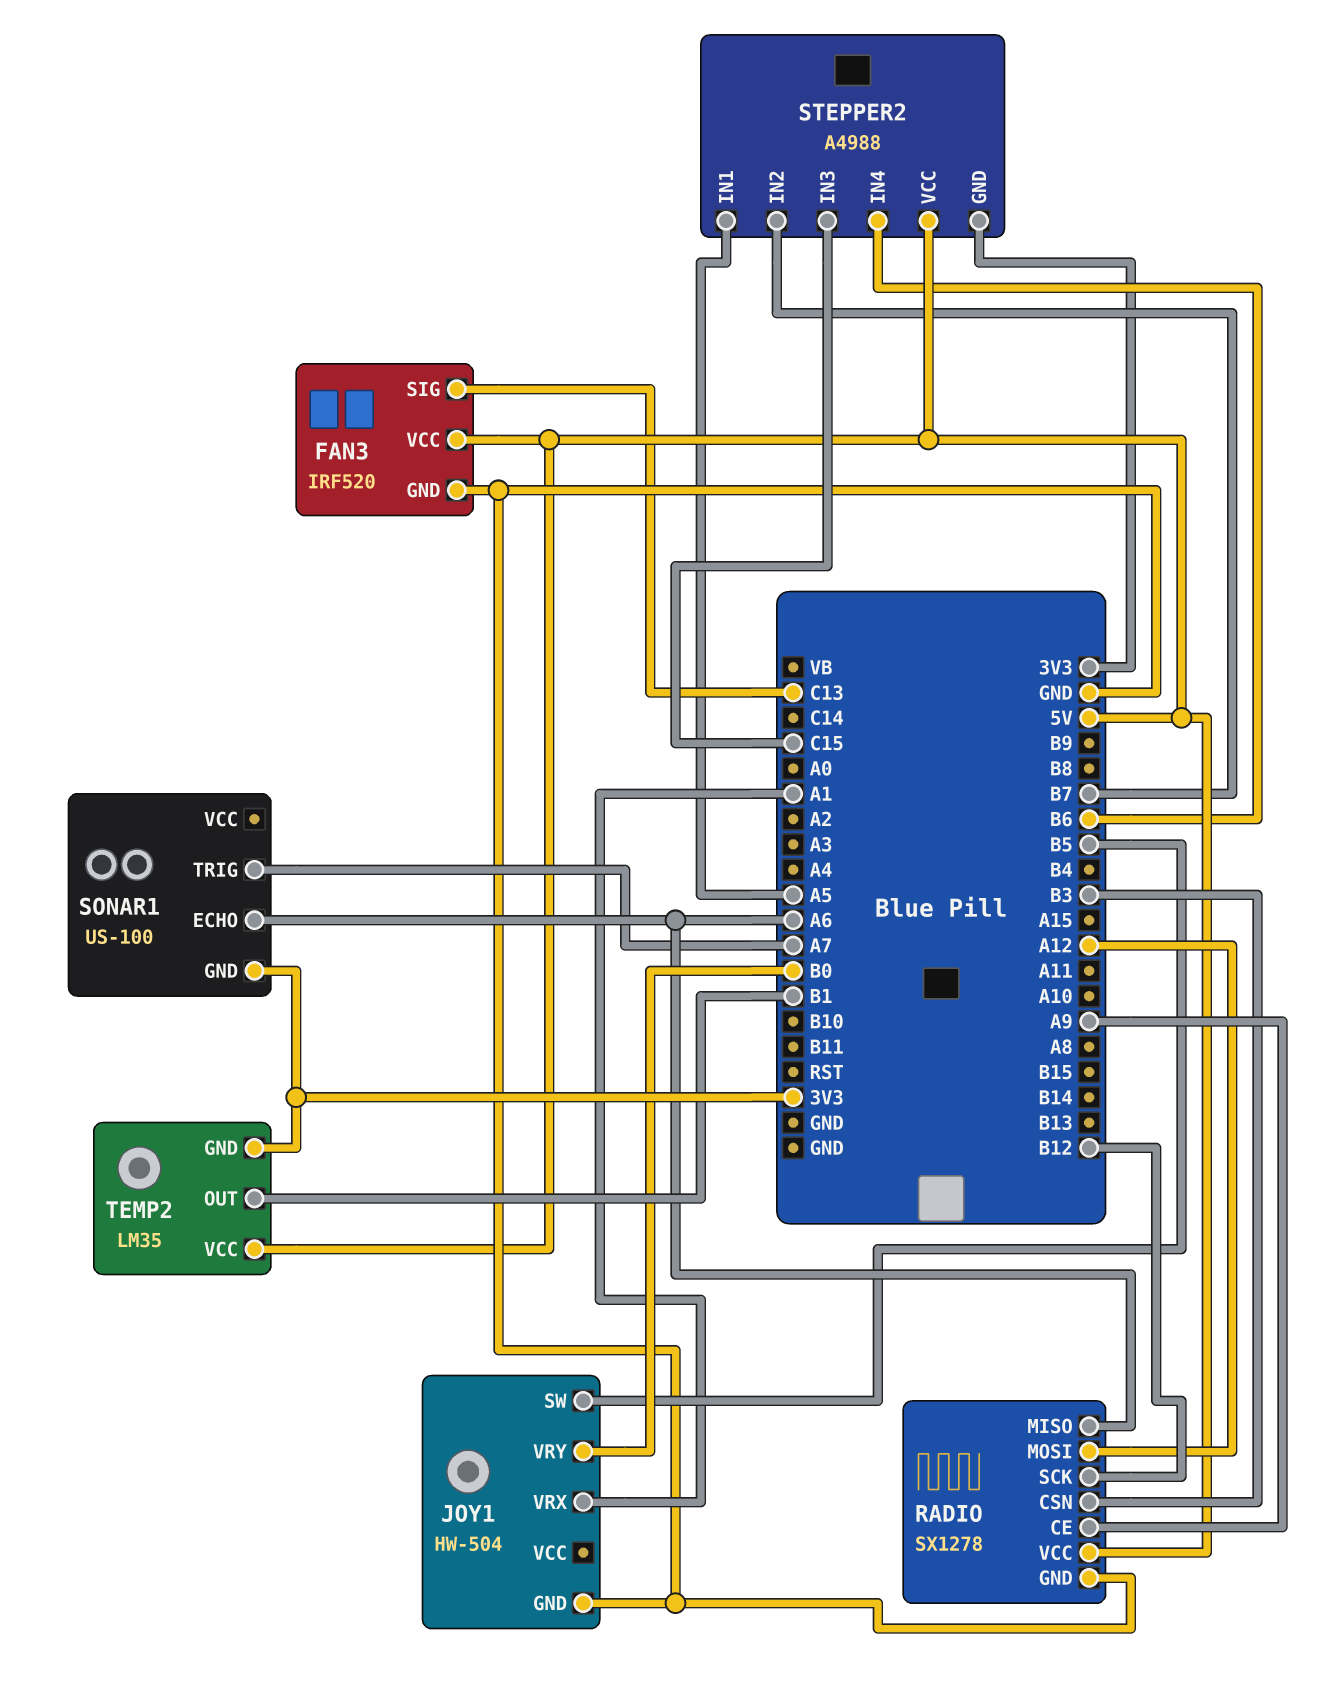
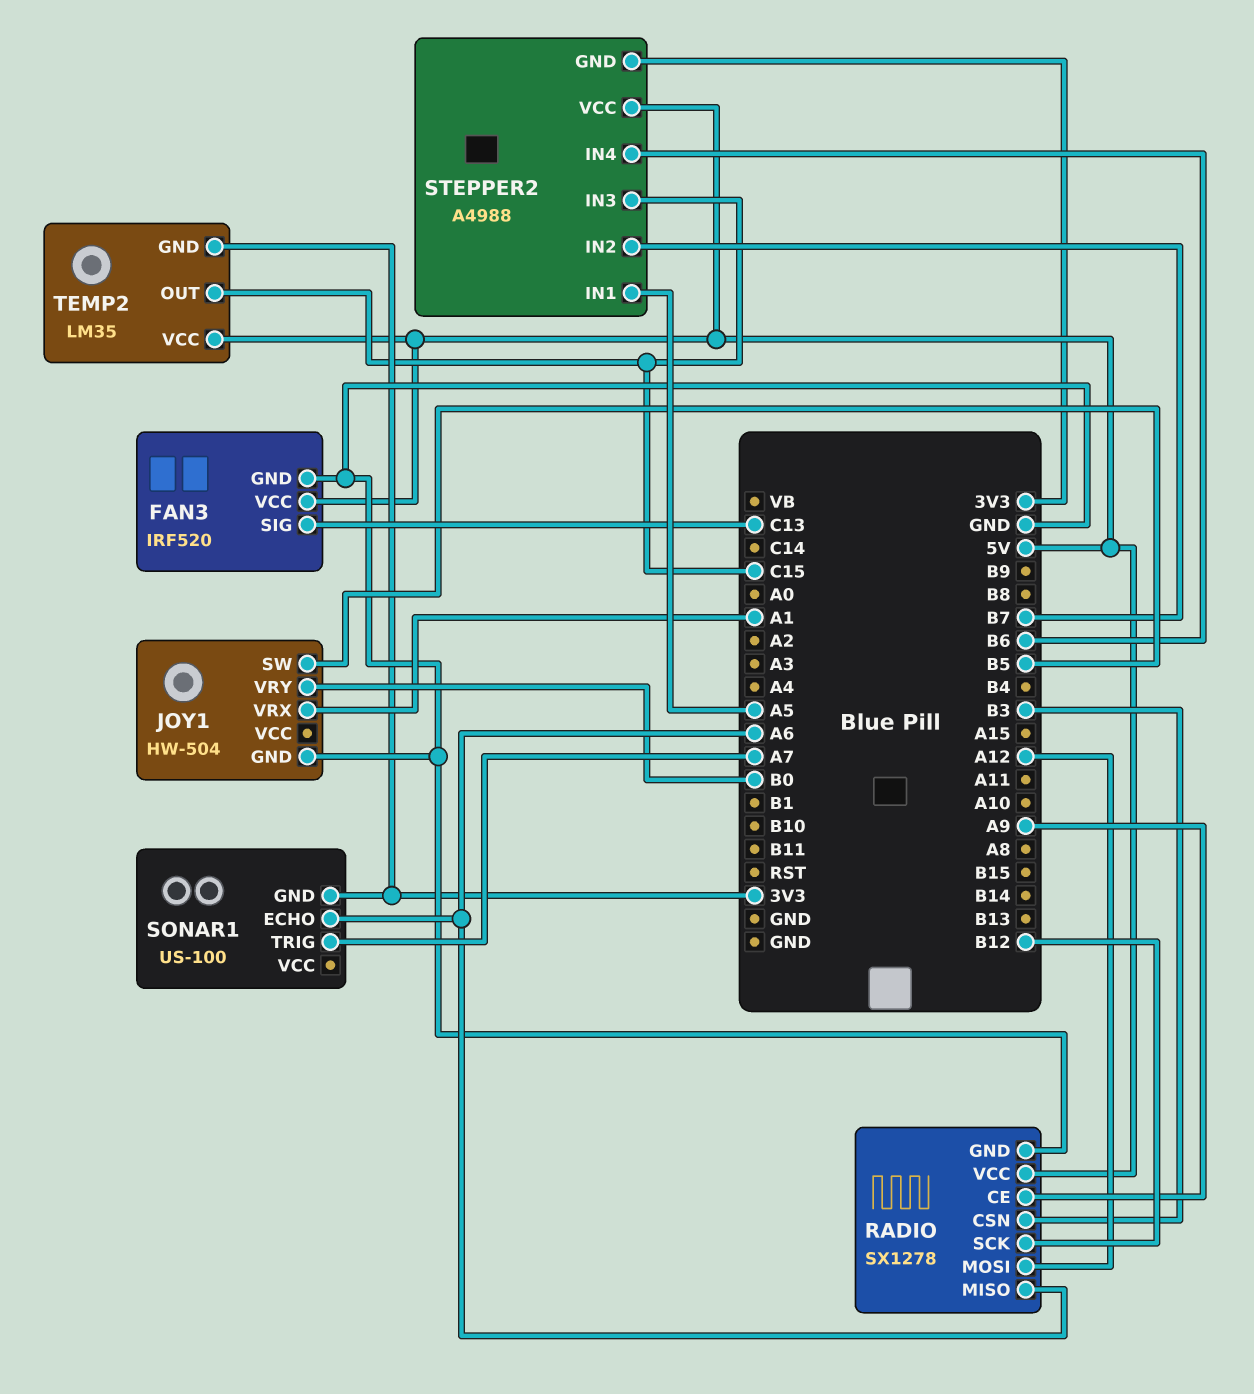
TEMP2 pin OUT: B1 -> C15

